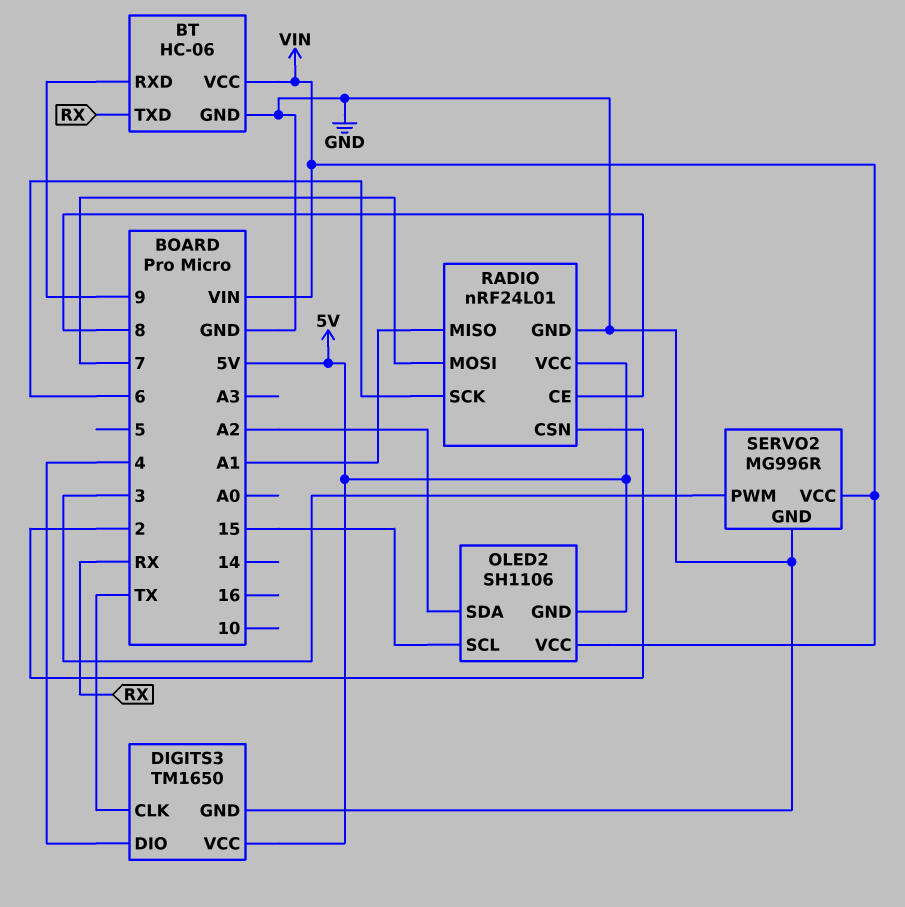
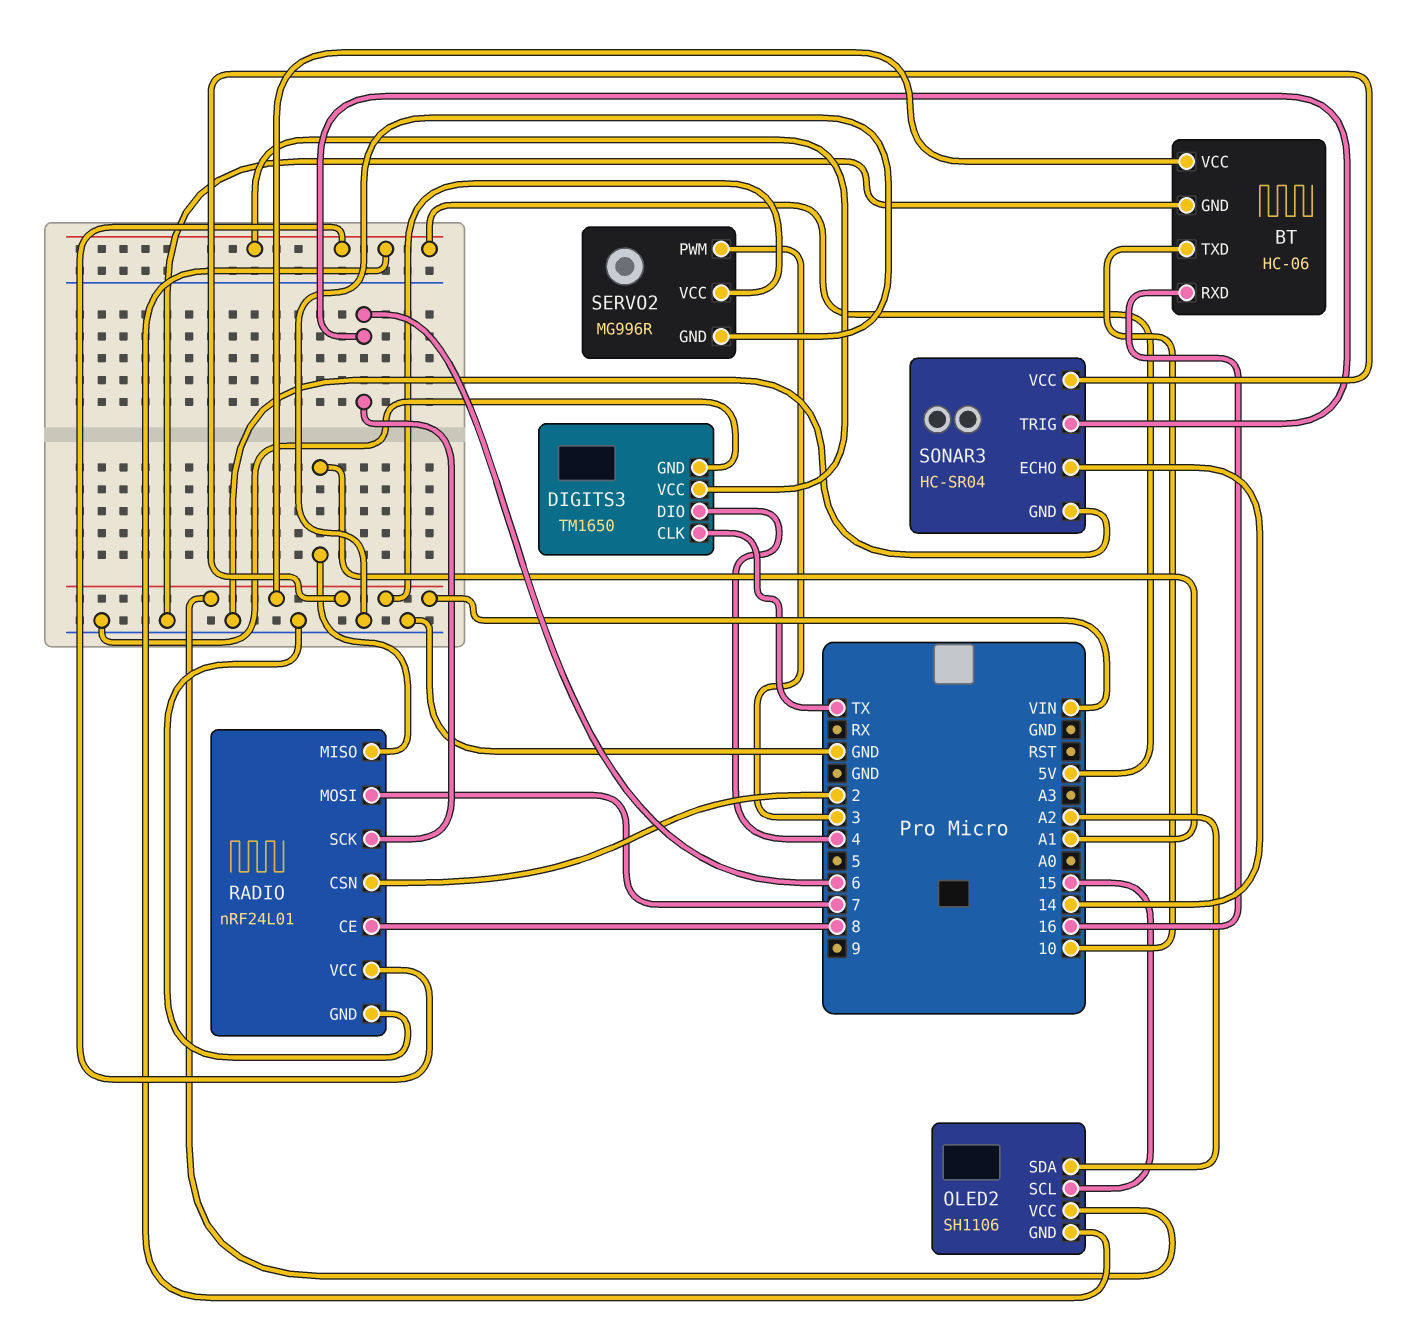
BT pin RXD: 9 -> 16
BT pin TXD: RX -> 10
SONAR3: none -> HC-SR04
SONAR3 pin ECHO: none -> 14
SONAR3 pin GND: none -> GND
SONAR3 pin TRIG: none -> 6
SONAR3 pin VCC: none -> VIN

